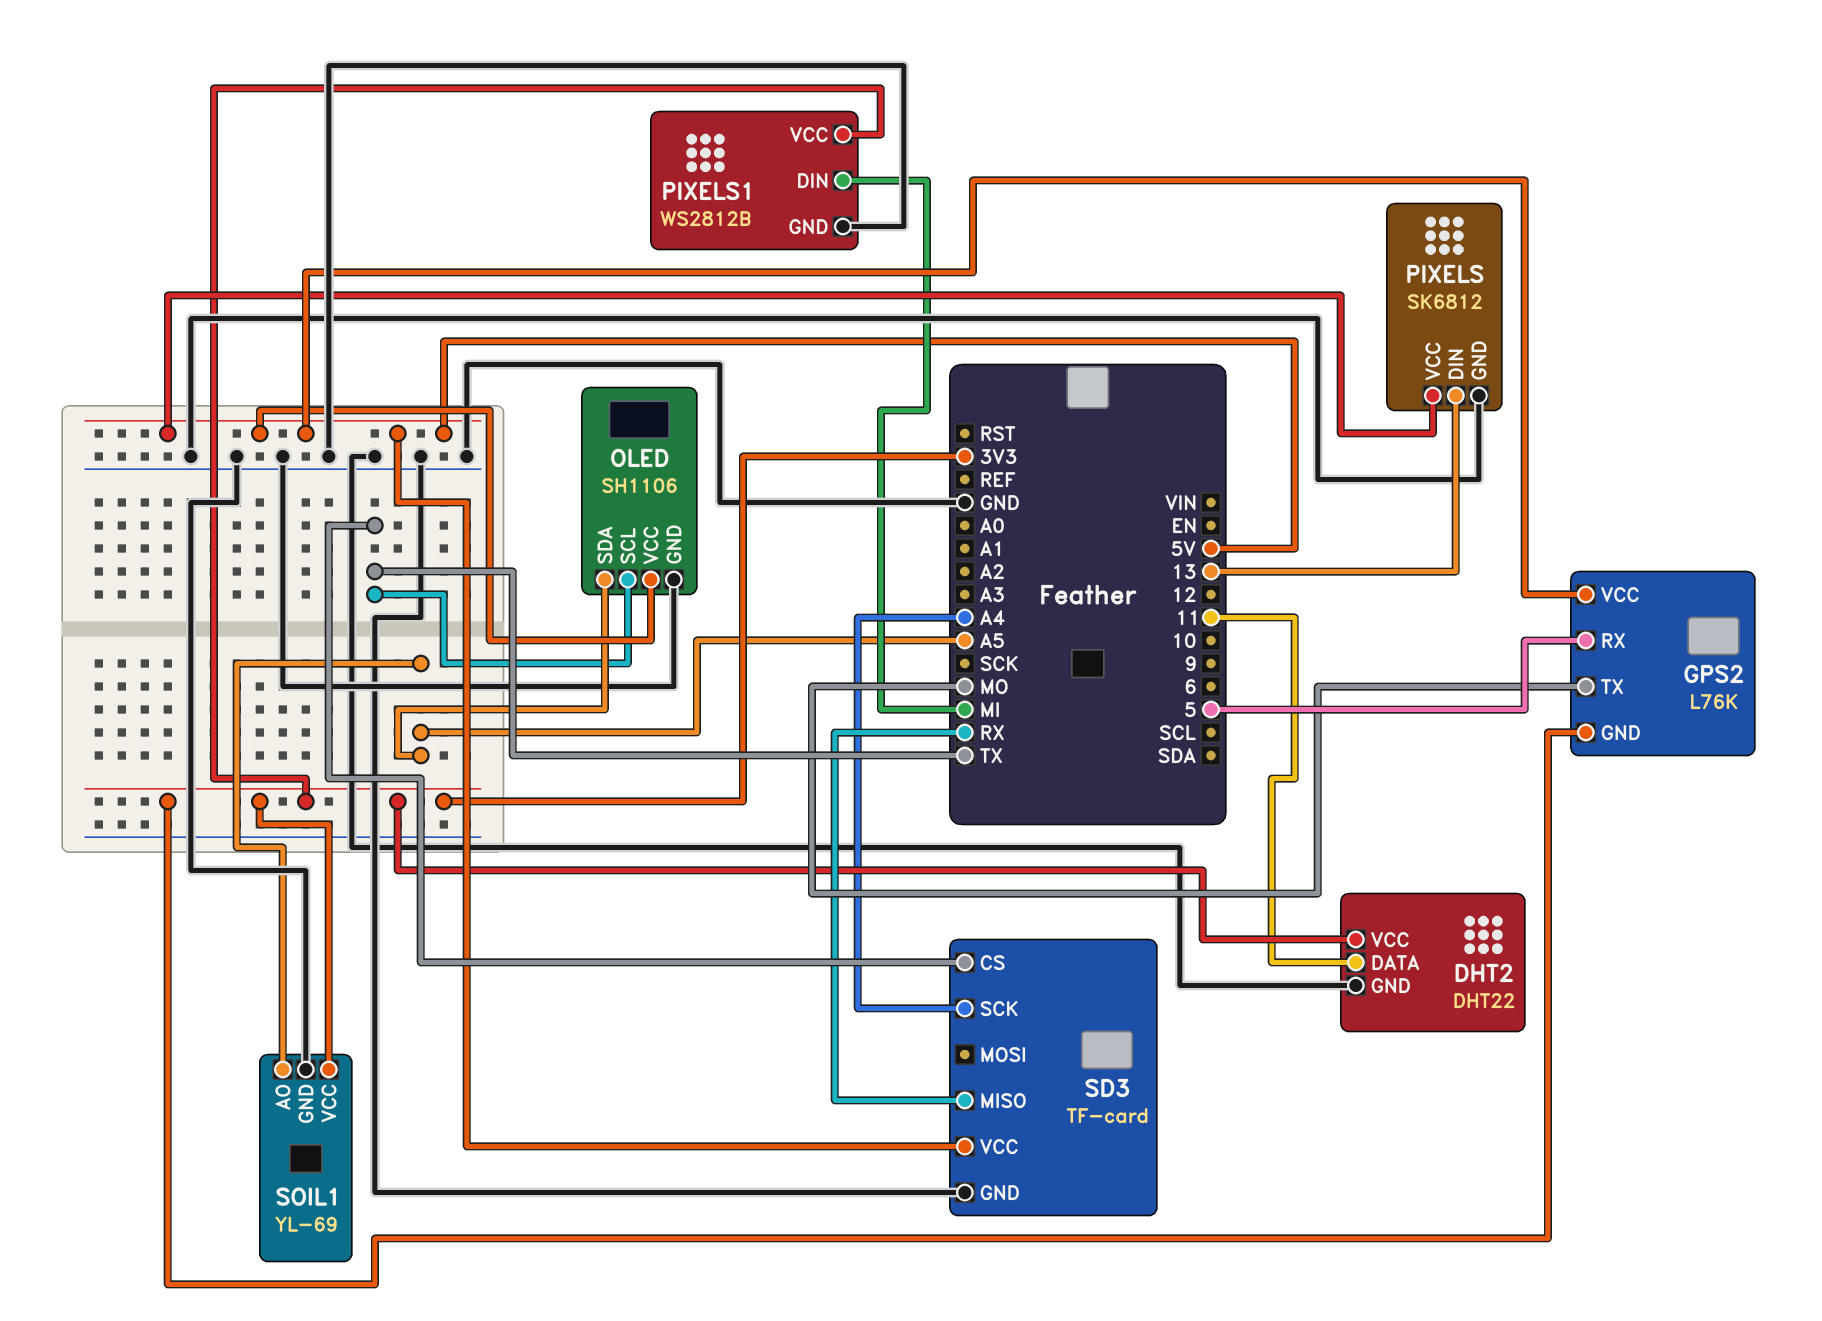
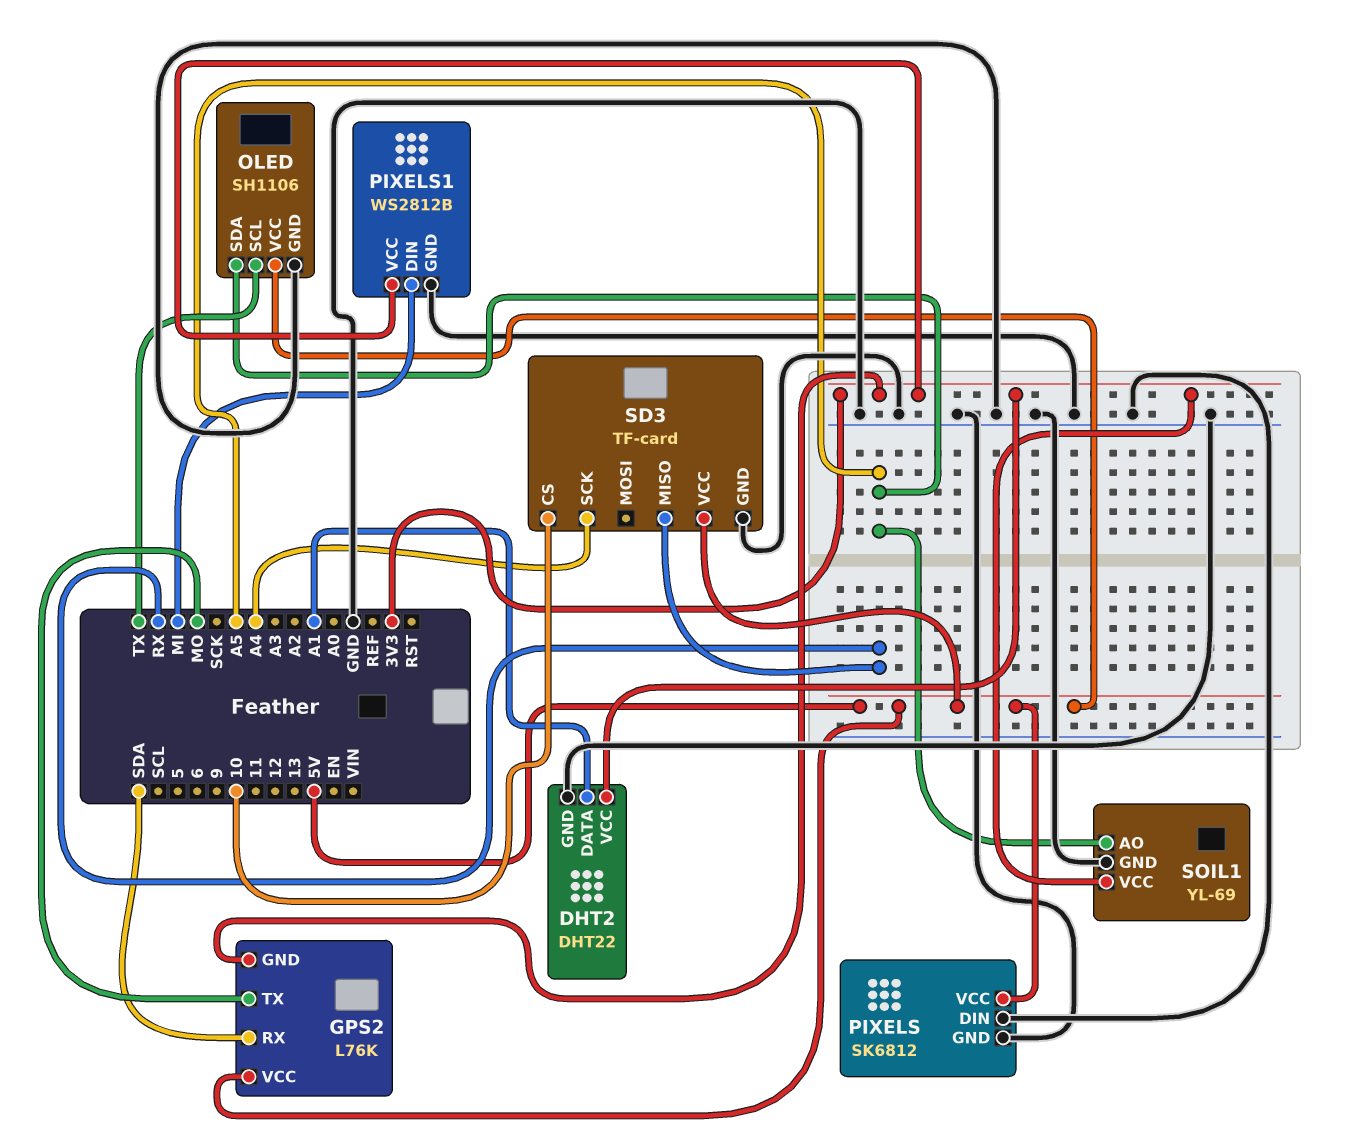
DHT2 pin DATA: 11 -> A1
GPS2 pin RX: 5 -> SDA
PIXELS pin DIN: 13 -> GND
SD3 pin CS: TX -> 10

